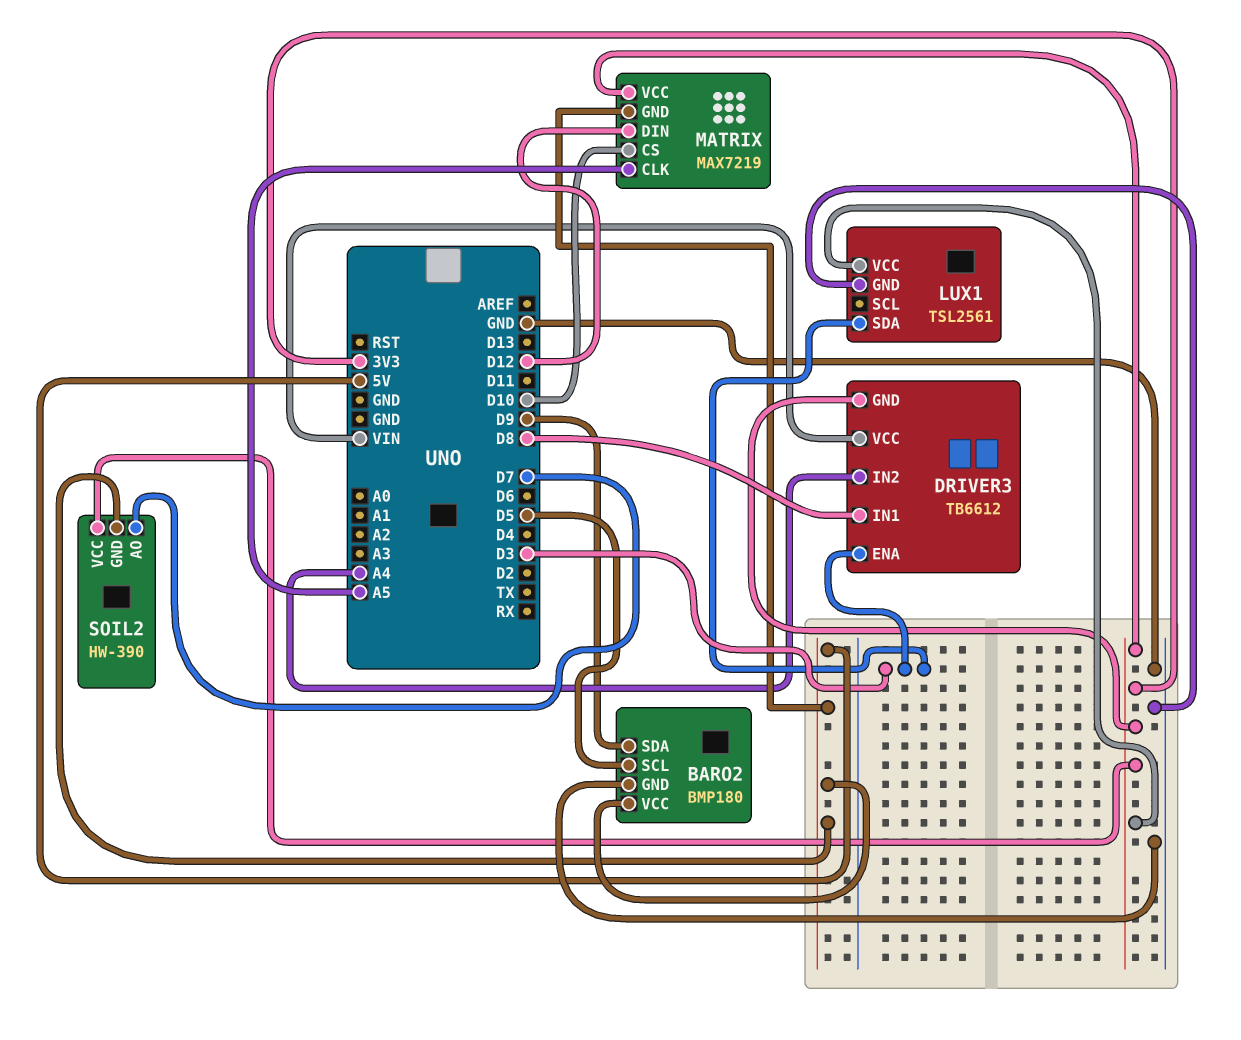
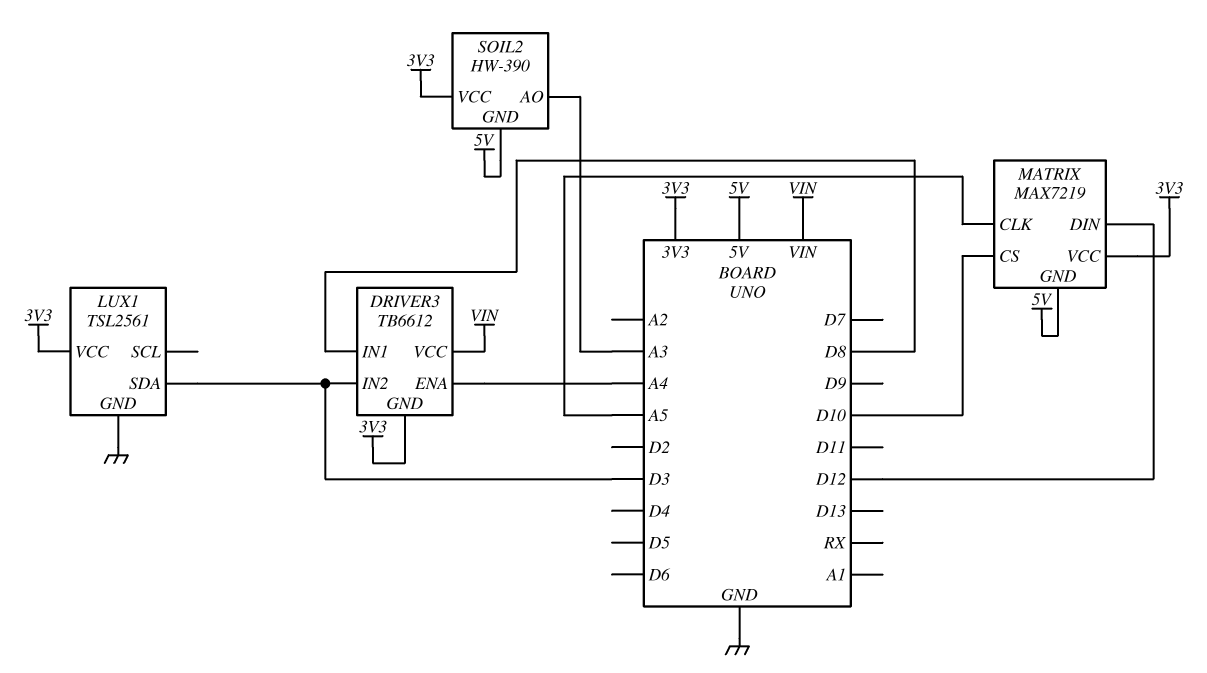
BARO2: BMP180 -> none
BARO2 pin GND: GND -> none
BARO2 pin SCL: D5 -> none
BARO2 pin SDA: D9 -> none
BARO2 pin VCC: 5V -> none
DRIVER3 pin ENA: D3 -> A4
DRIVER3 pin IN2: A4 -> D3
SOIL2 pin AO: D7 -> A3

